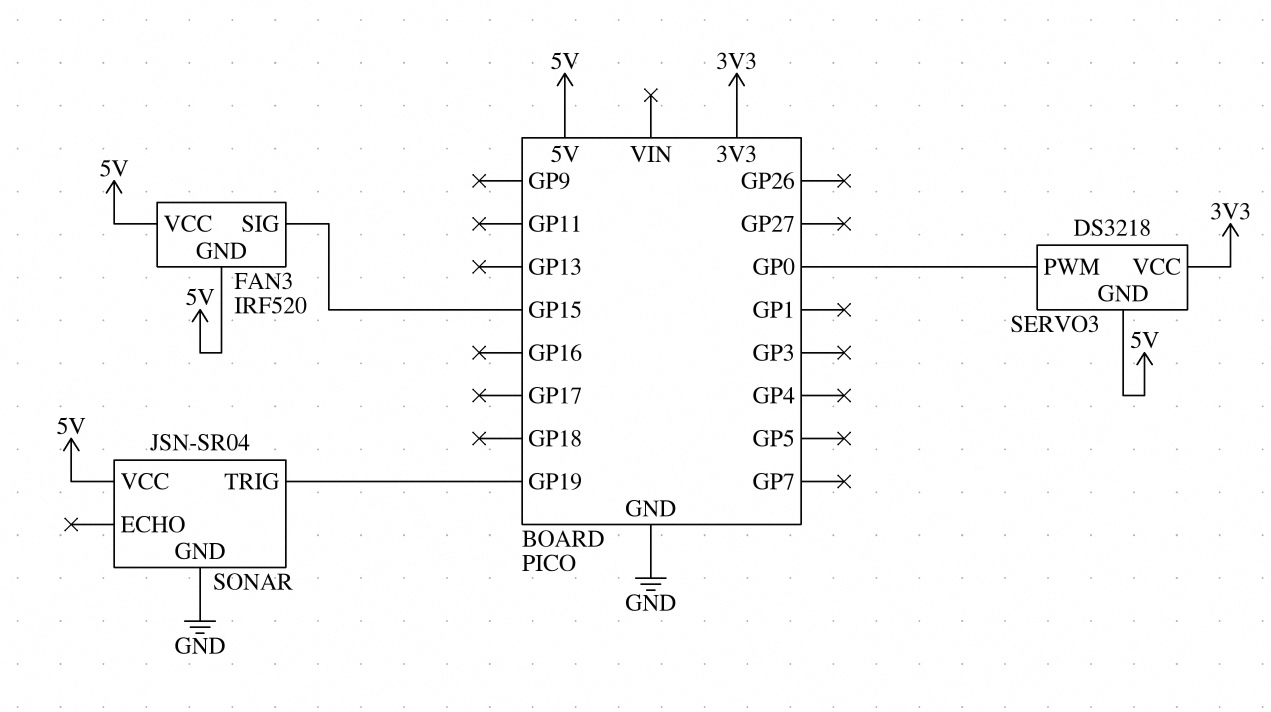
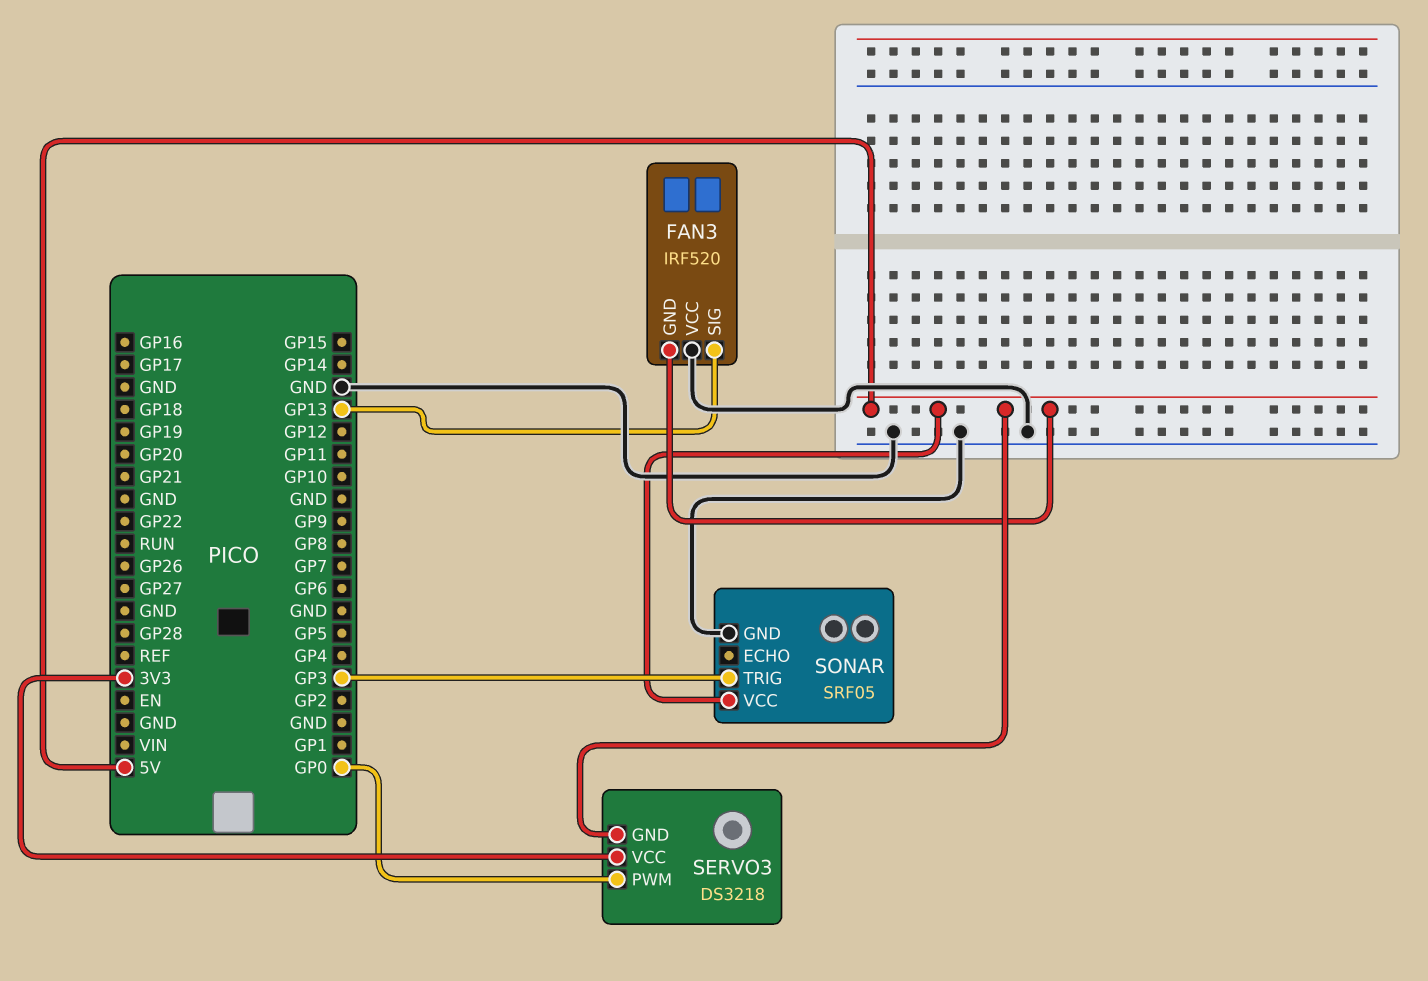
FAN3 pin SIG: GP15 -> GP13
FAN3 pin VCC: 5V -> GND
SONAR: JSN-SR04 -> SRF05
SONAR pin TRIG: GP19 -> GP3

